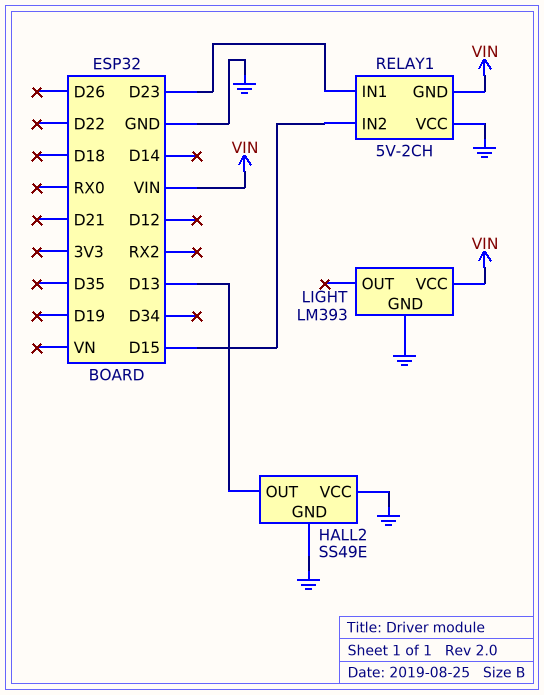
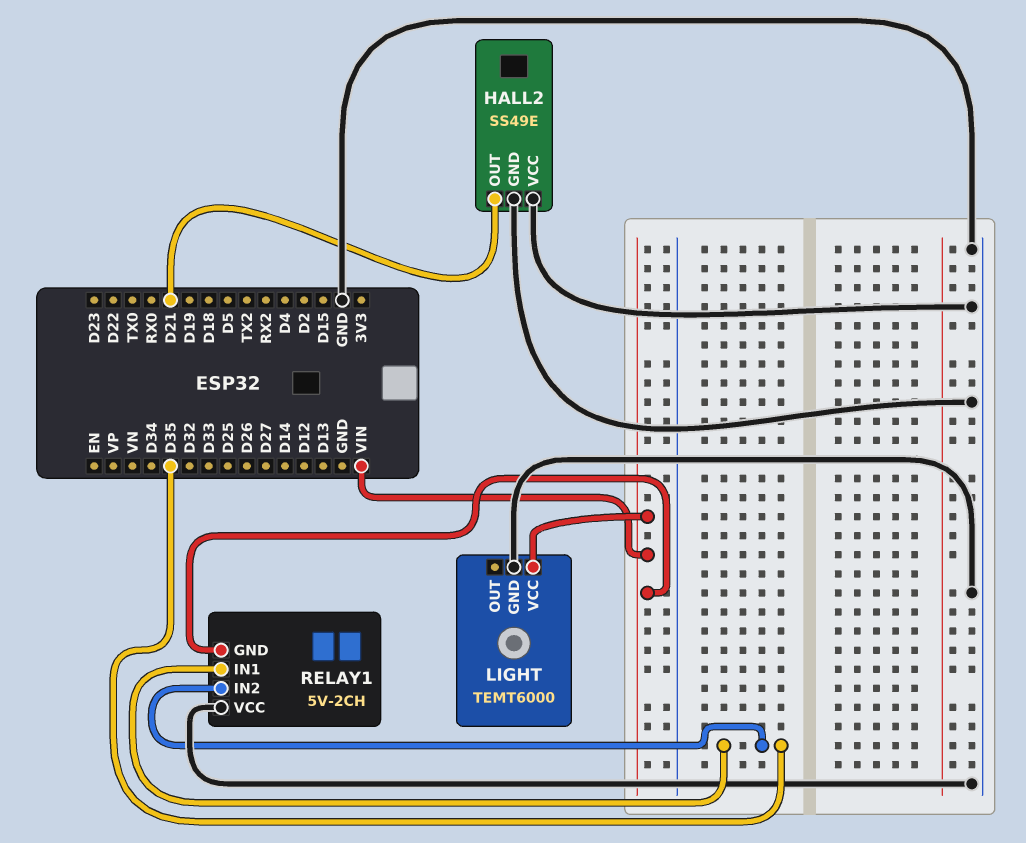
HALL2 pin OUT: D13 -> D21
LIGHT: LM393 -> TEMT6000
RELAY1 pin IN1: D23 -> D35
RELAY1 pin IN2: D15 -> D35

